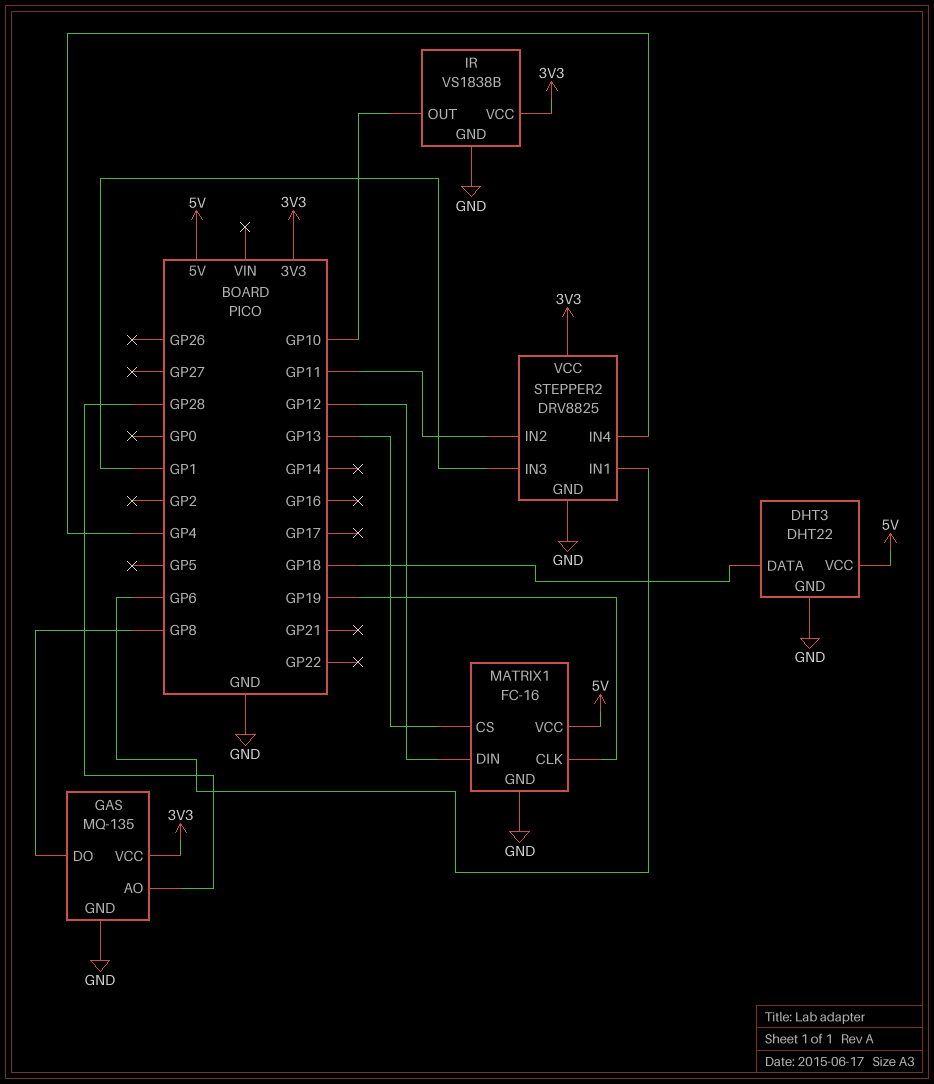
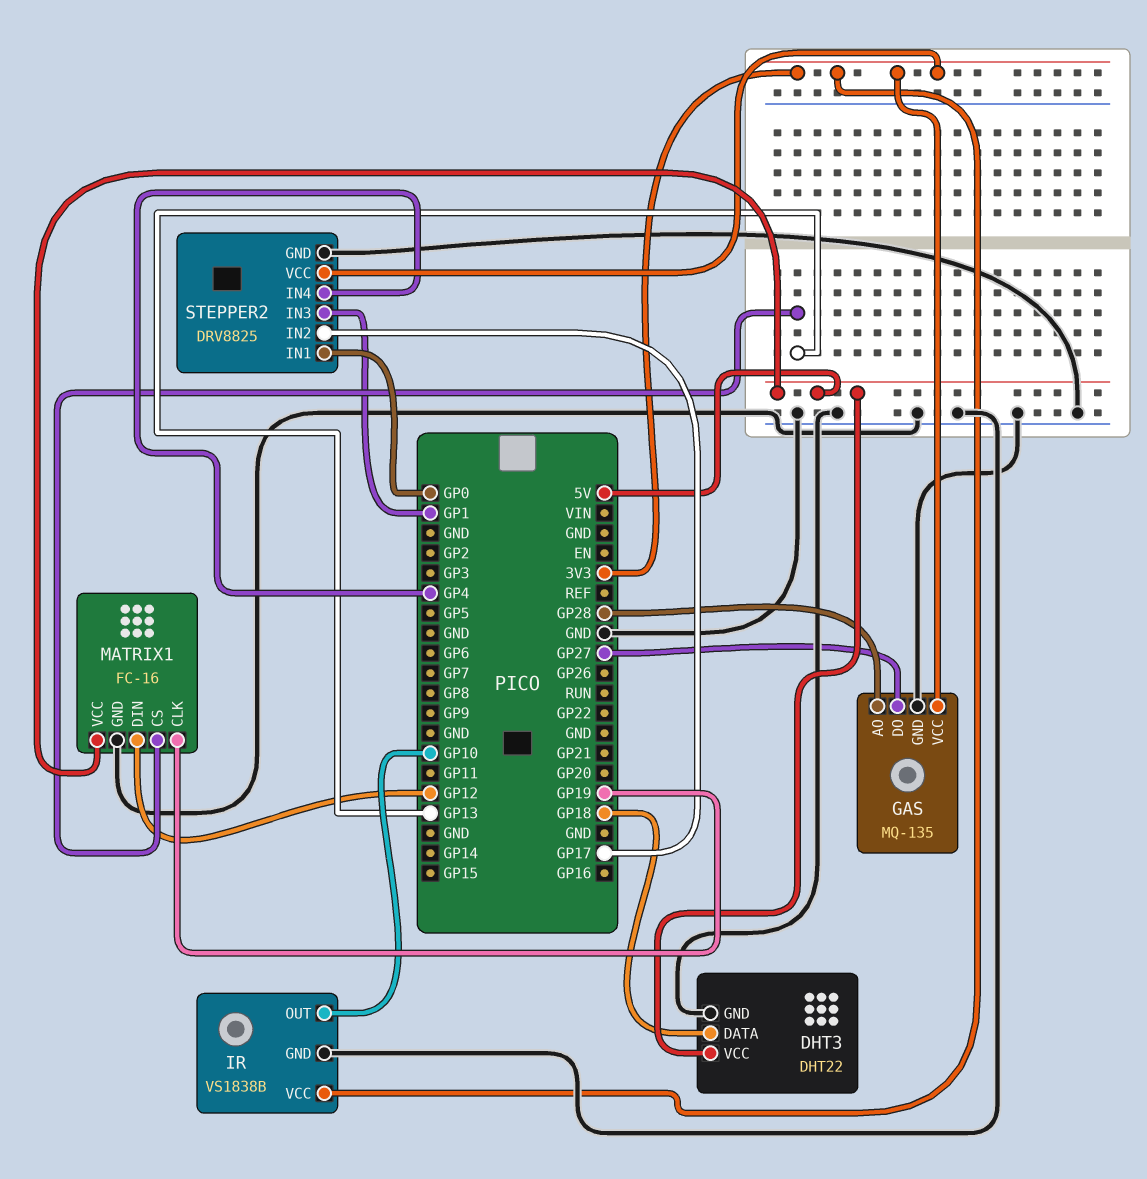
GAS pin DO: GP8 -> GP27
STEPPER2 pin IN1: GP6 -> GP0
STEPPER2 pin IN2: GP11 -> GP17

